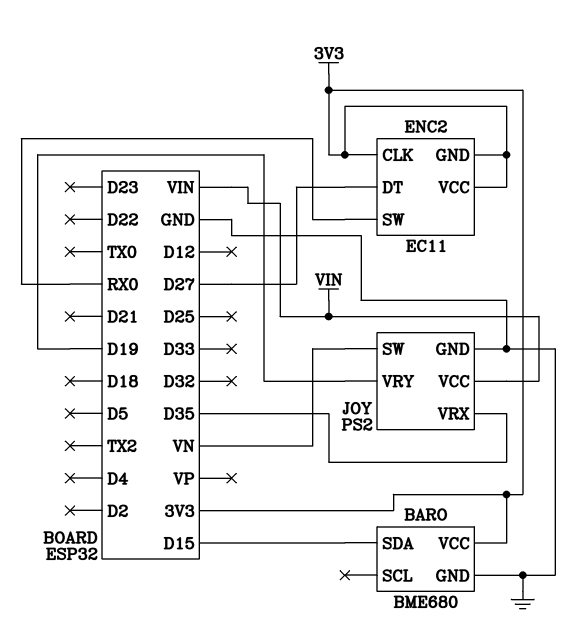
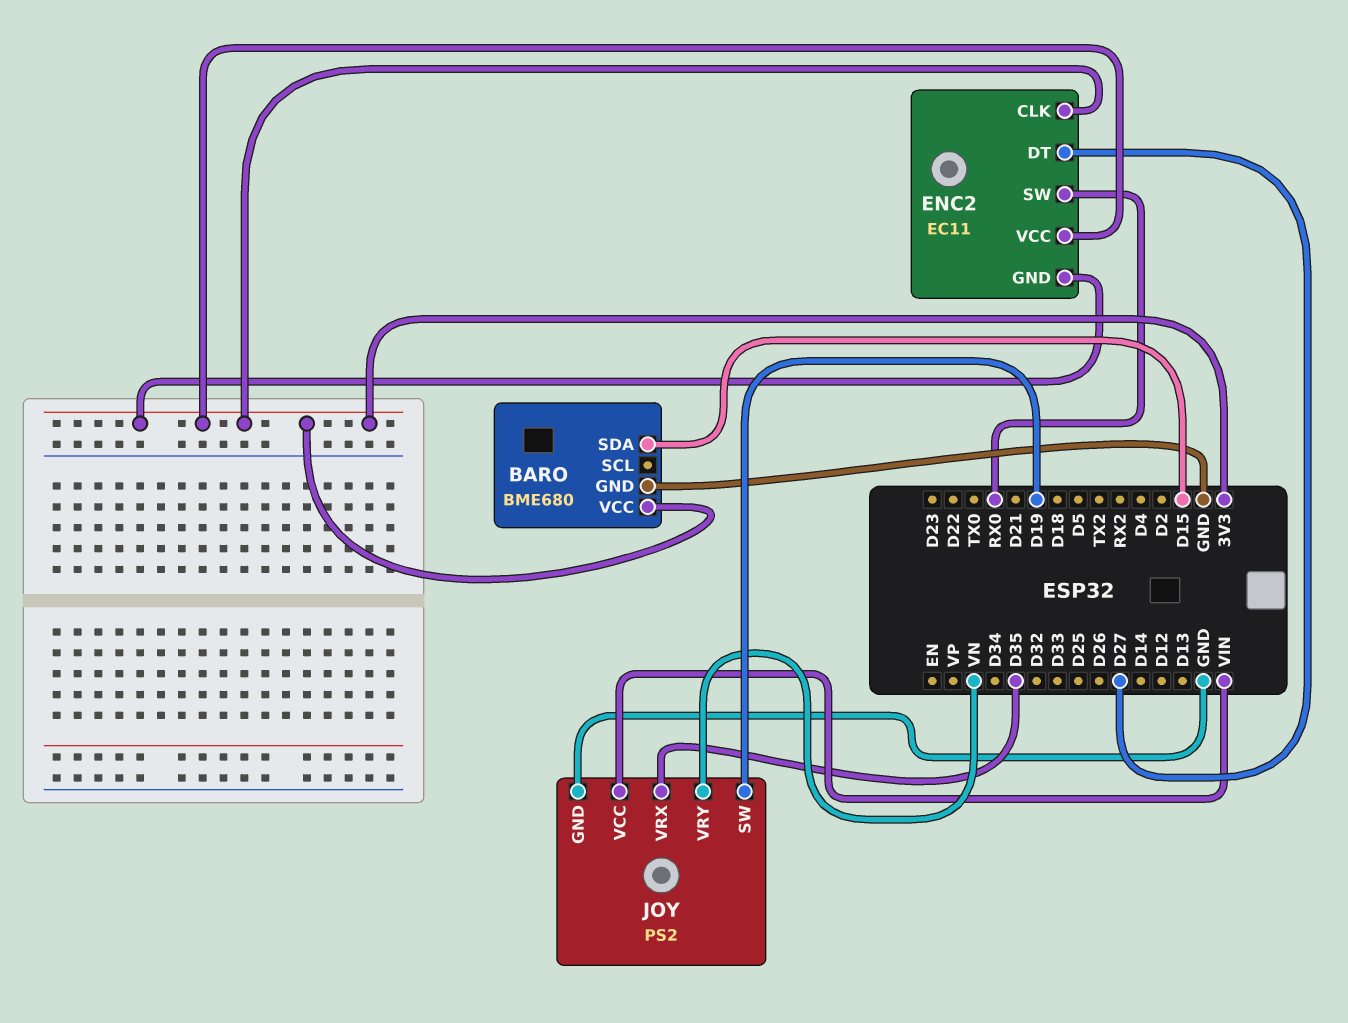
JOY pin SW: VN -> D19
JOY pin VRY: D19 -> VN

